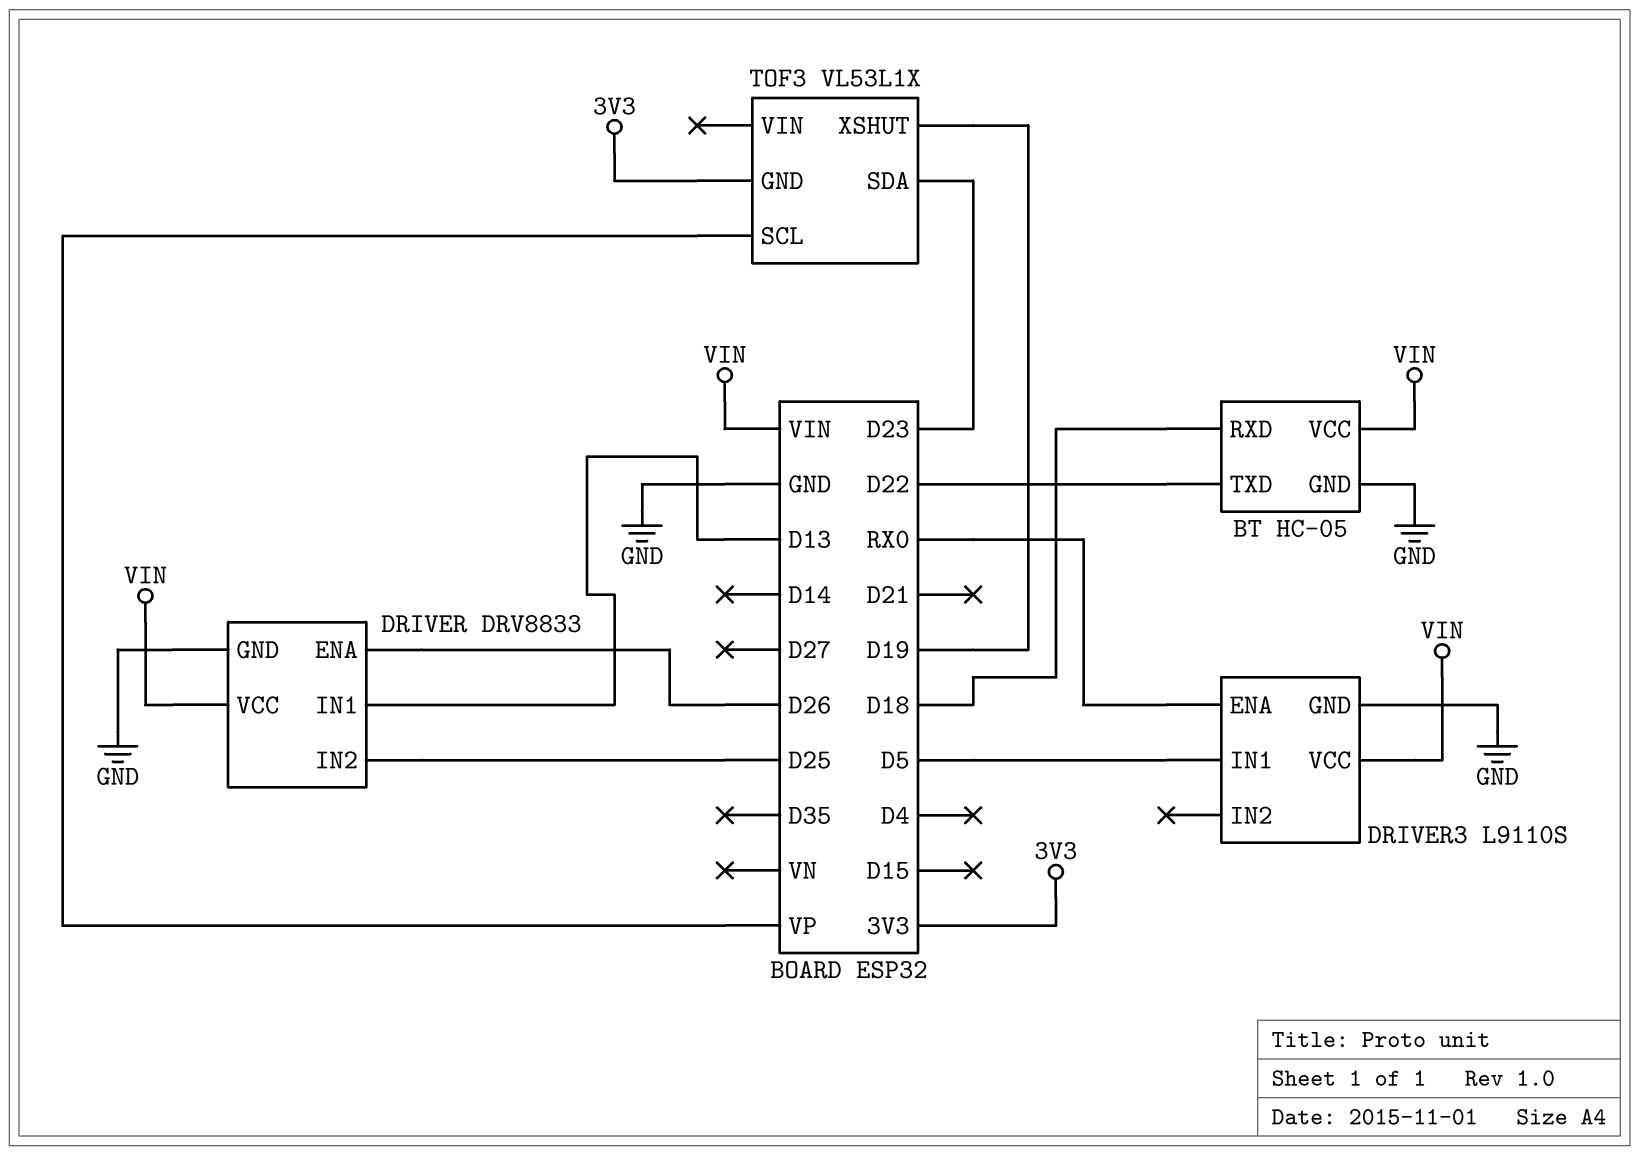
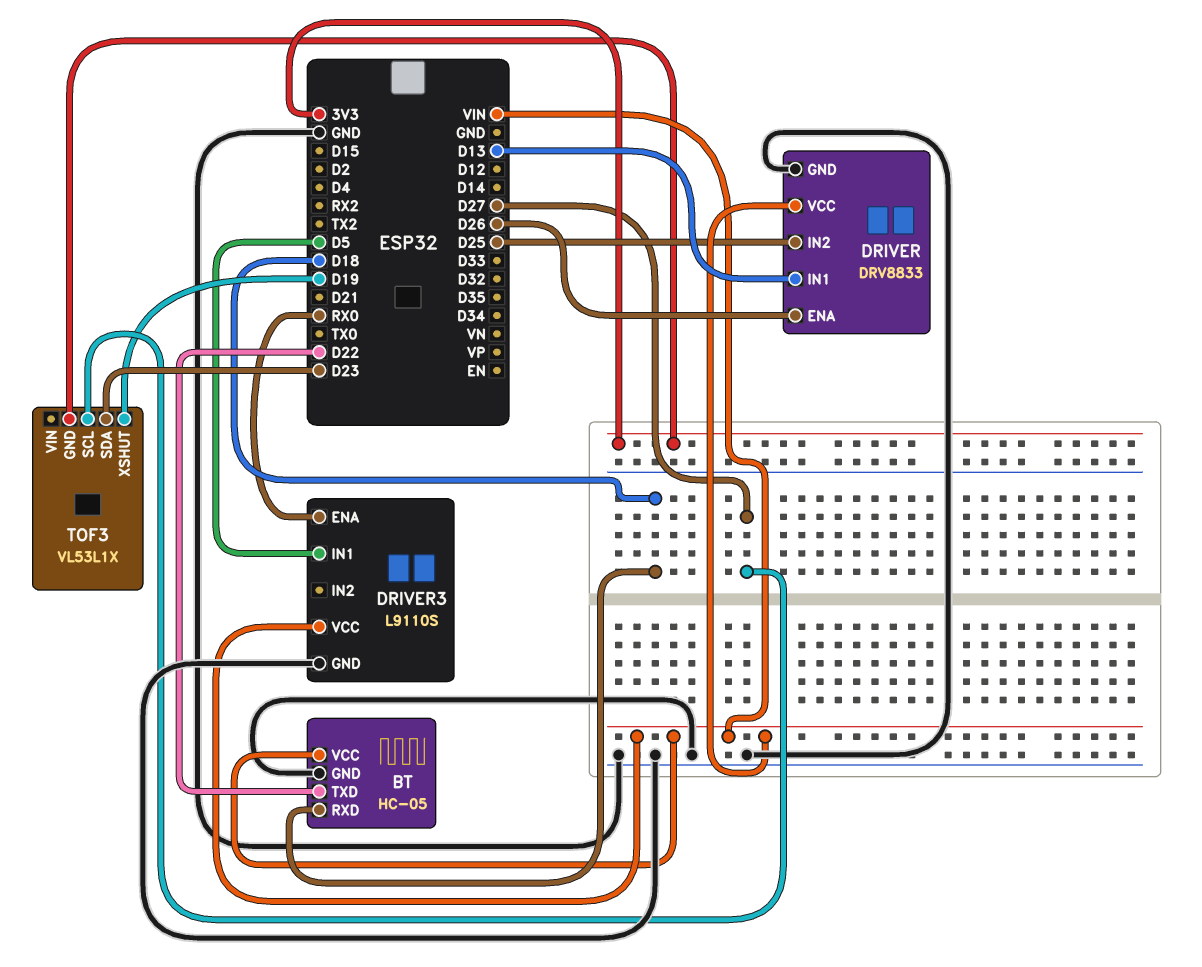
TOF3 pin SCL: VP -> D27

